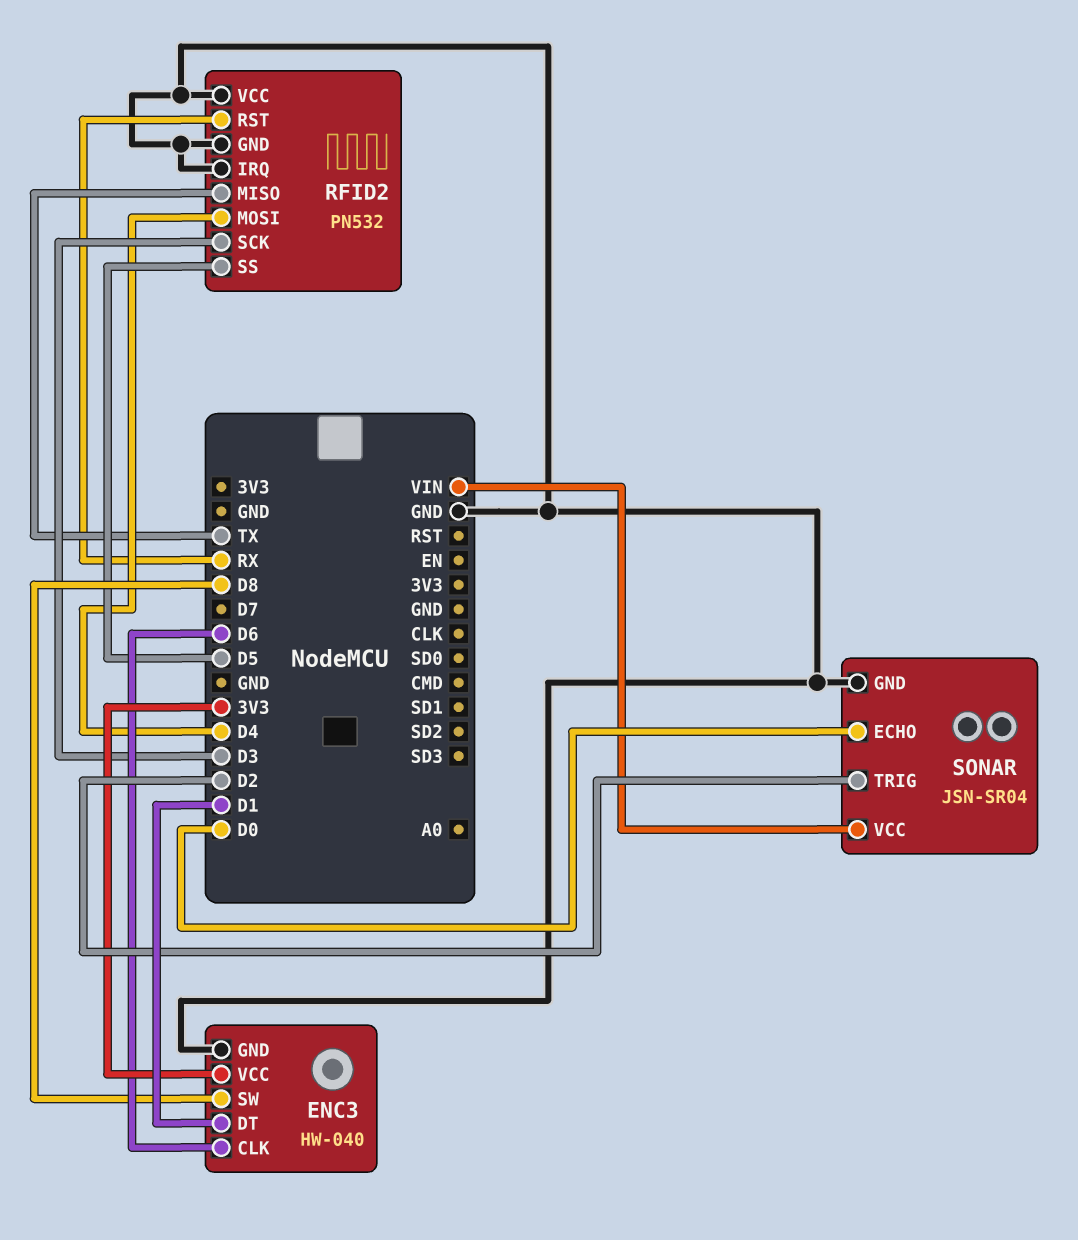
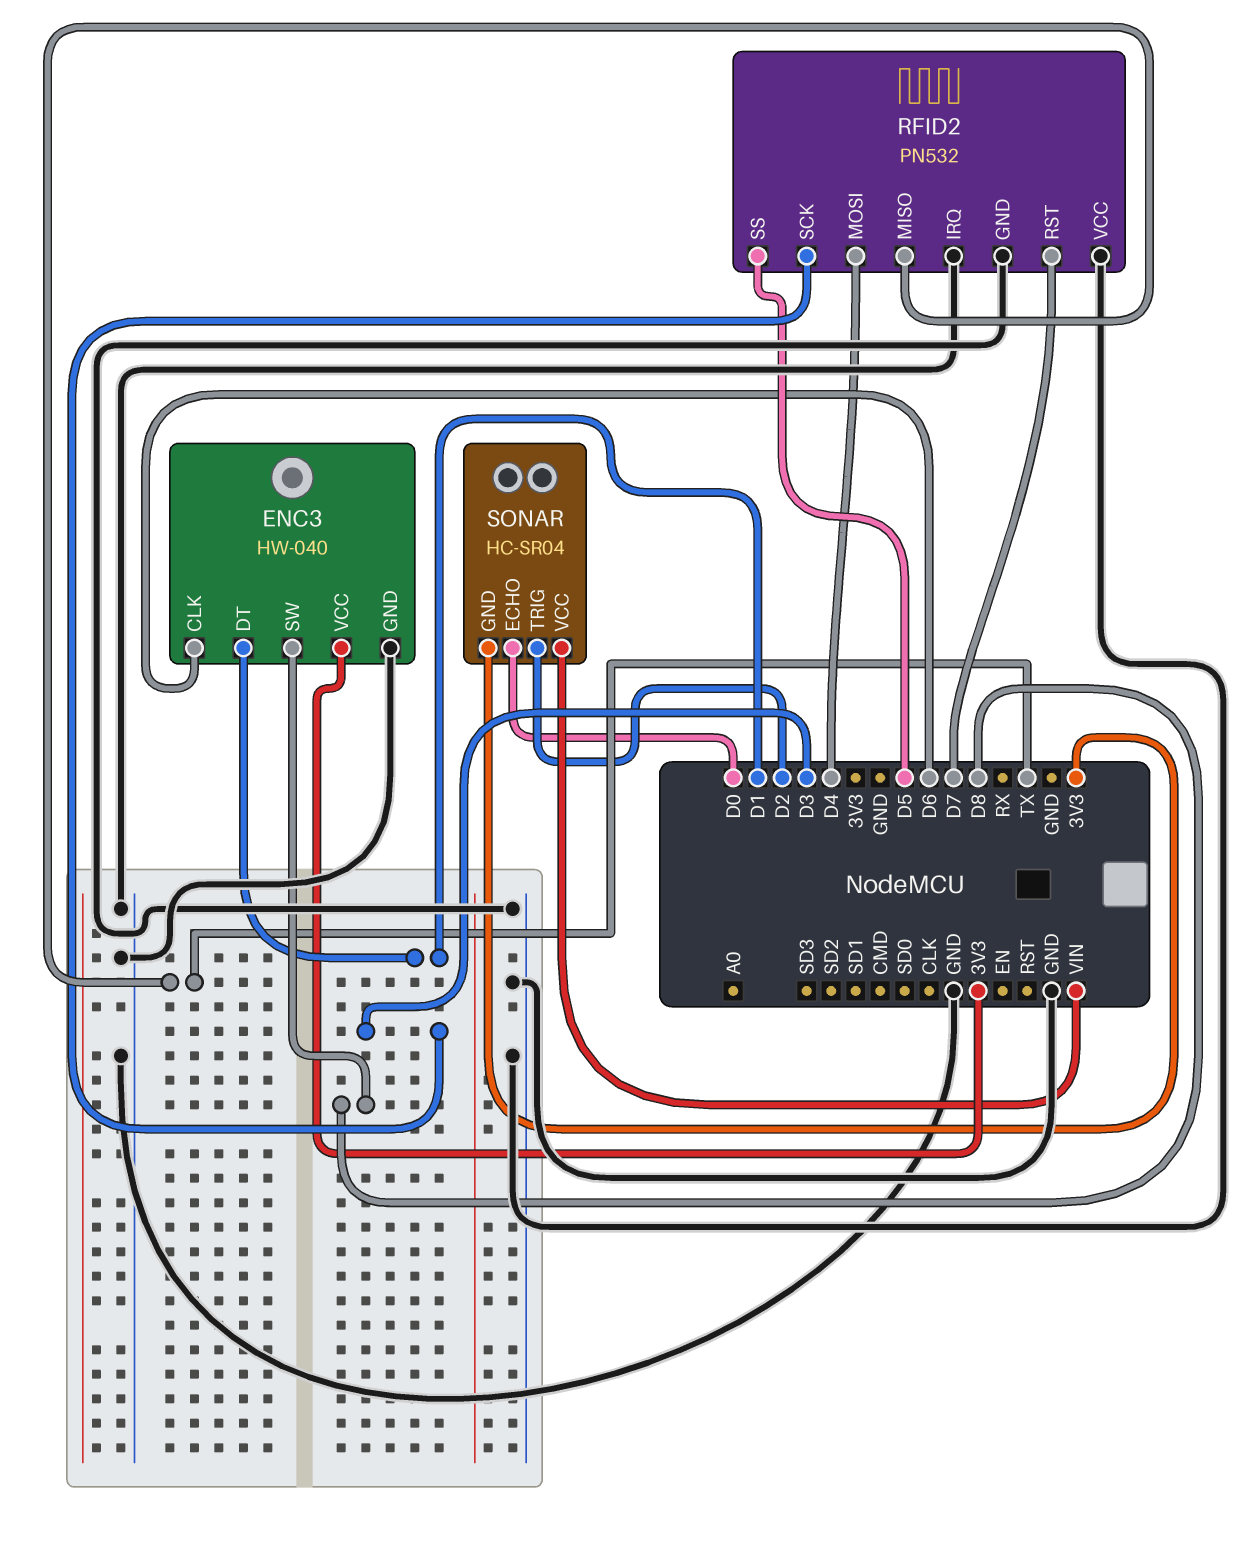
RFID2 pin RST: RX -> D7
SONAR: JSN-SR04 -> HC-SR04
SONAR pin GND: GND -> 3V3

